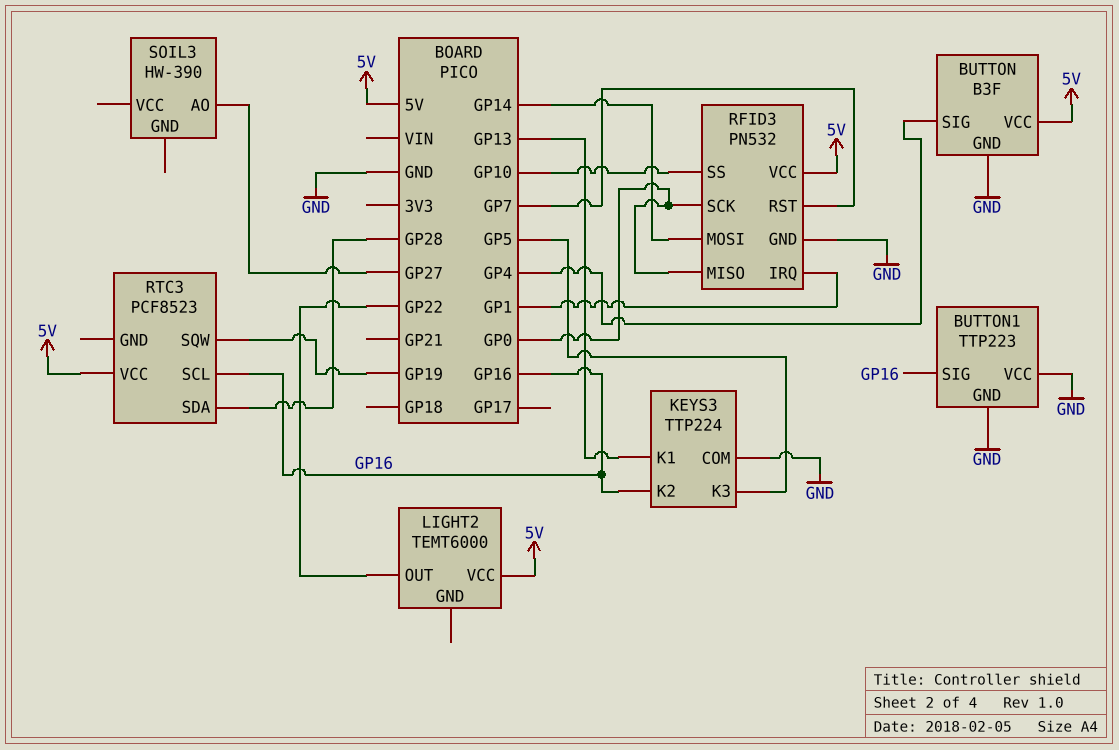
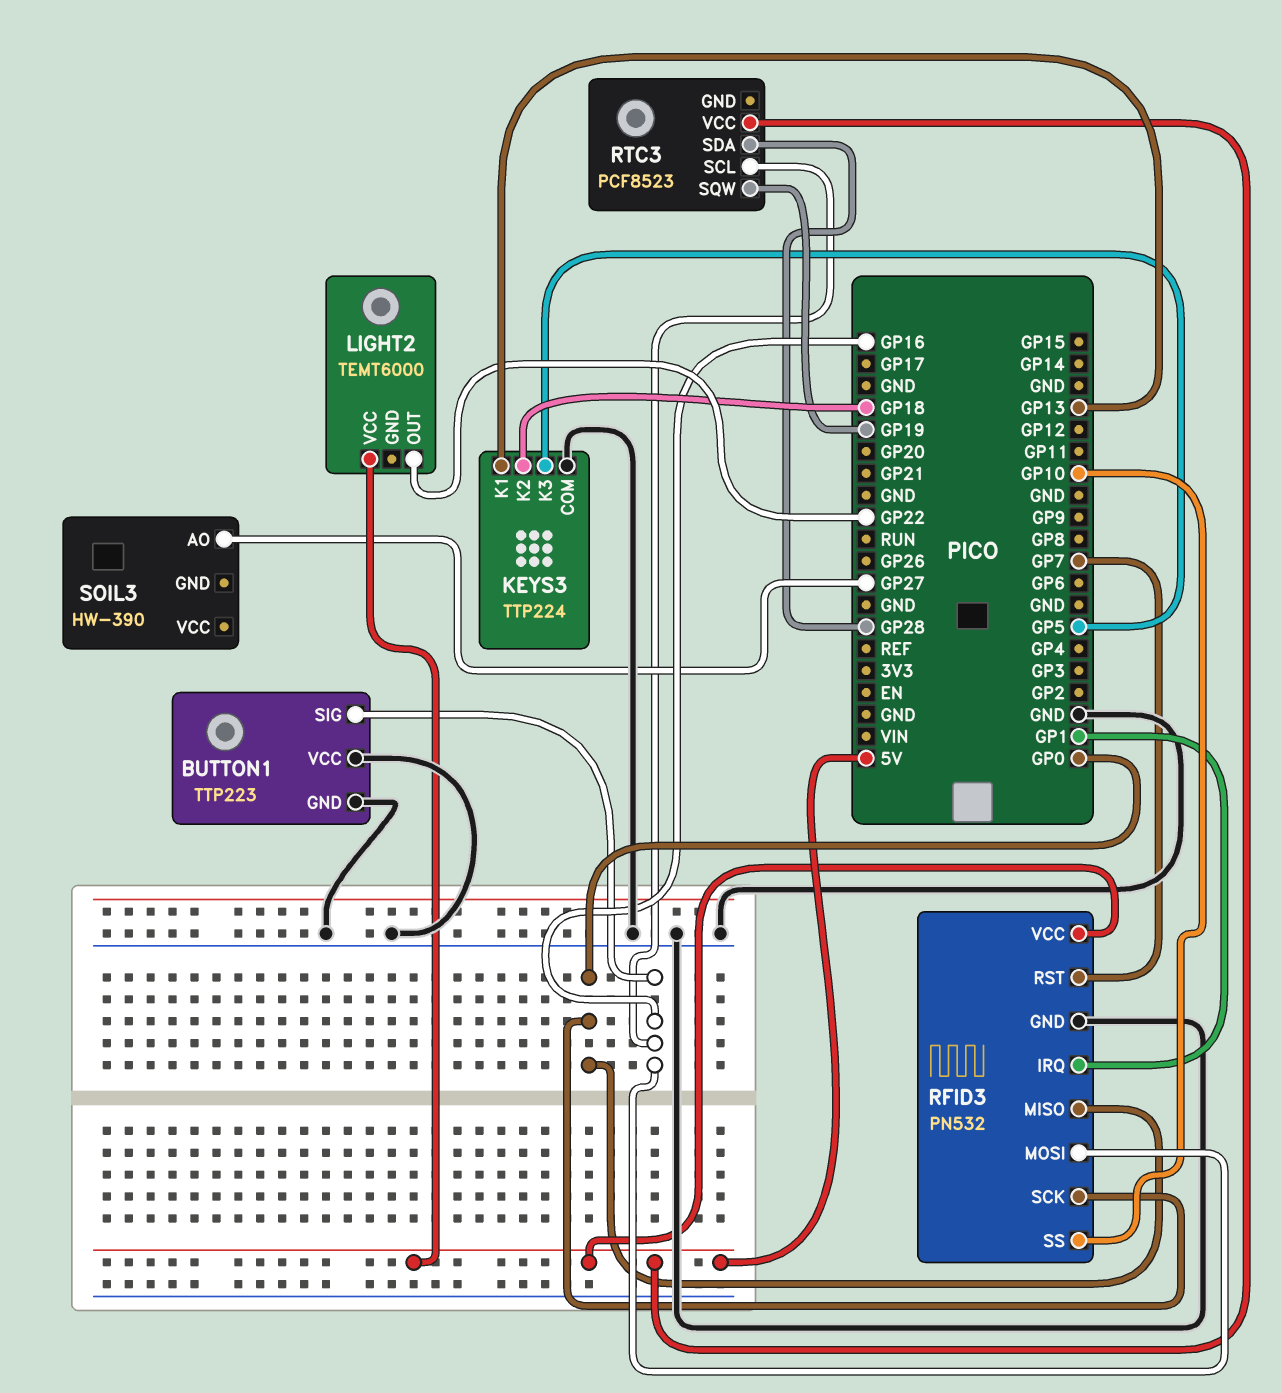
BUTTON: B3F -> none
BUTTON pin GND: GND -> none
BUTTON pin SIG: GP4 -> none
BUTTON pin VCC: 5V -> none
KEYS3 pin K2: GP16 -> GP18
RFID3 pin MOSI: GP14 -> GP16

